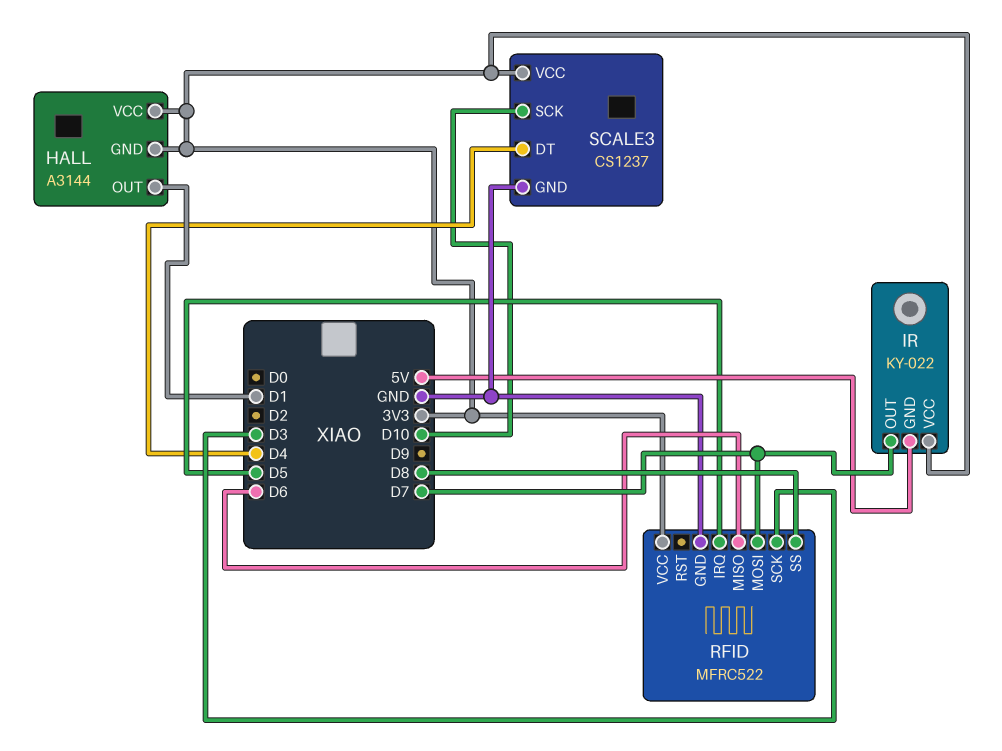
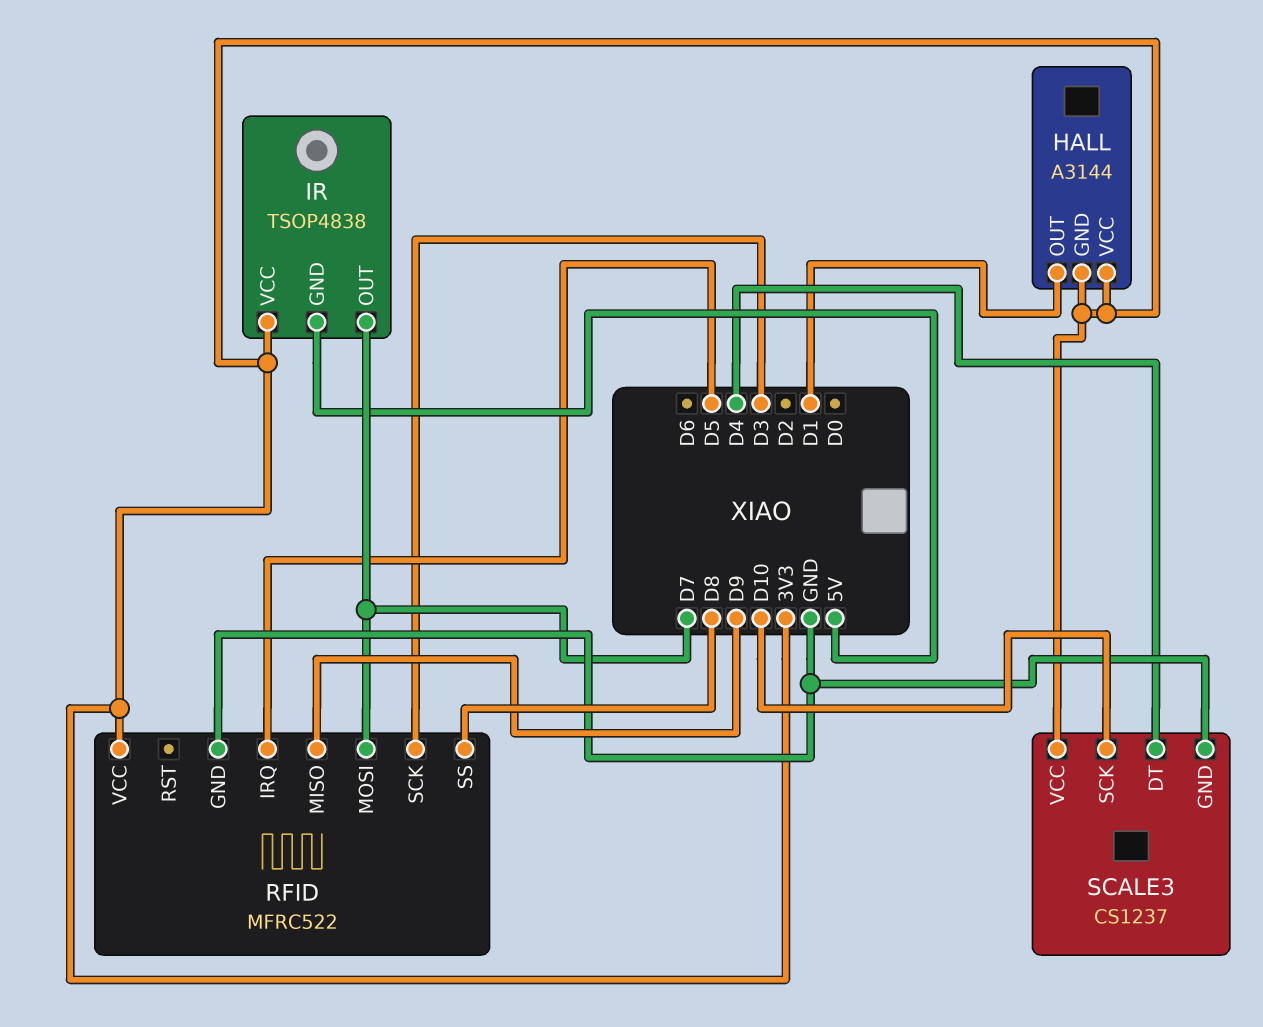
IR: KY-022 -> TSOP4838
RFID pin MISO: D6 -> D9

